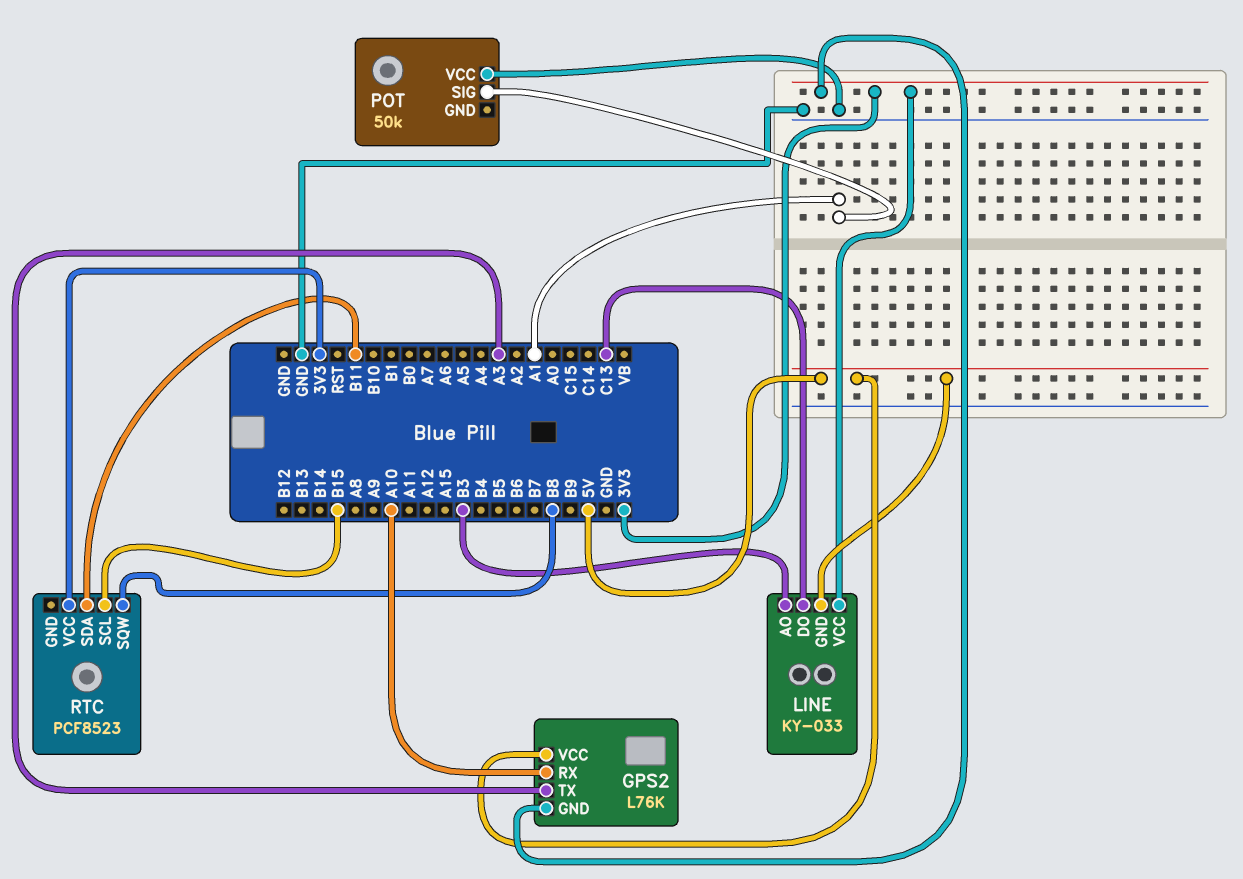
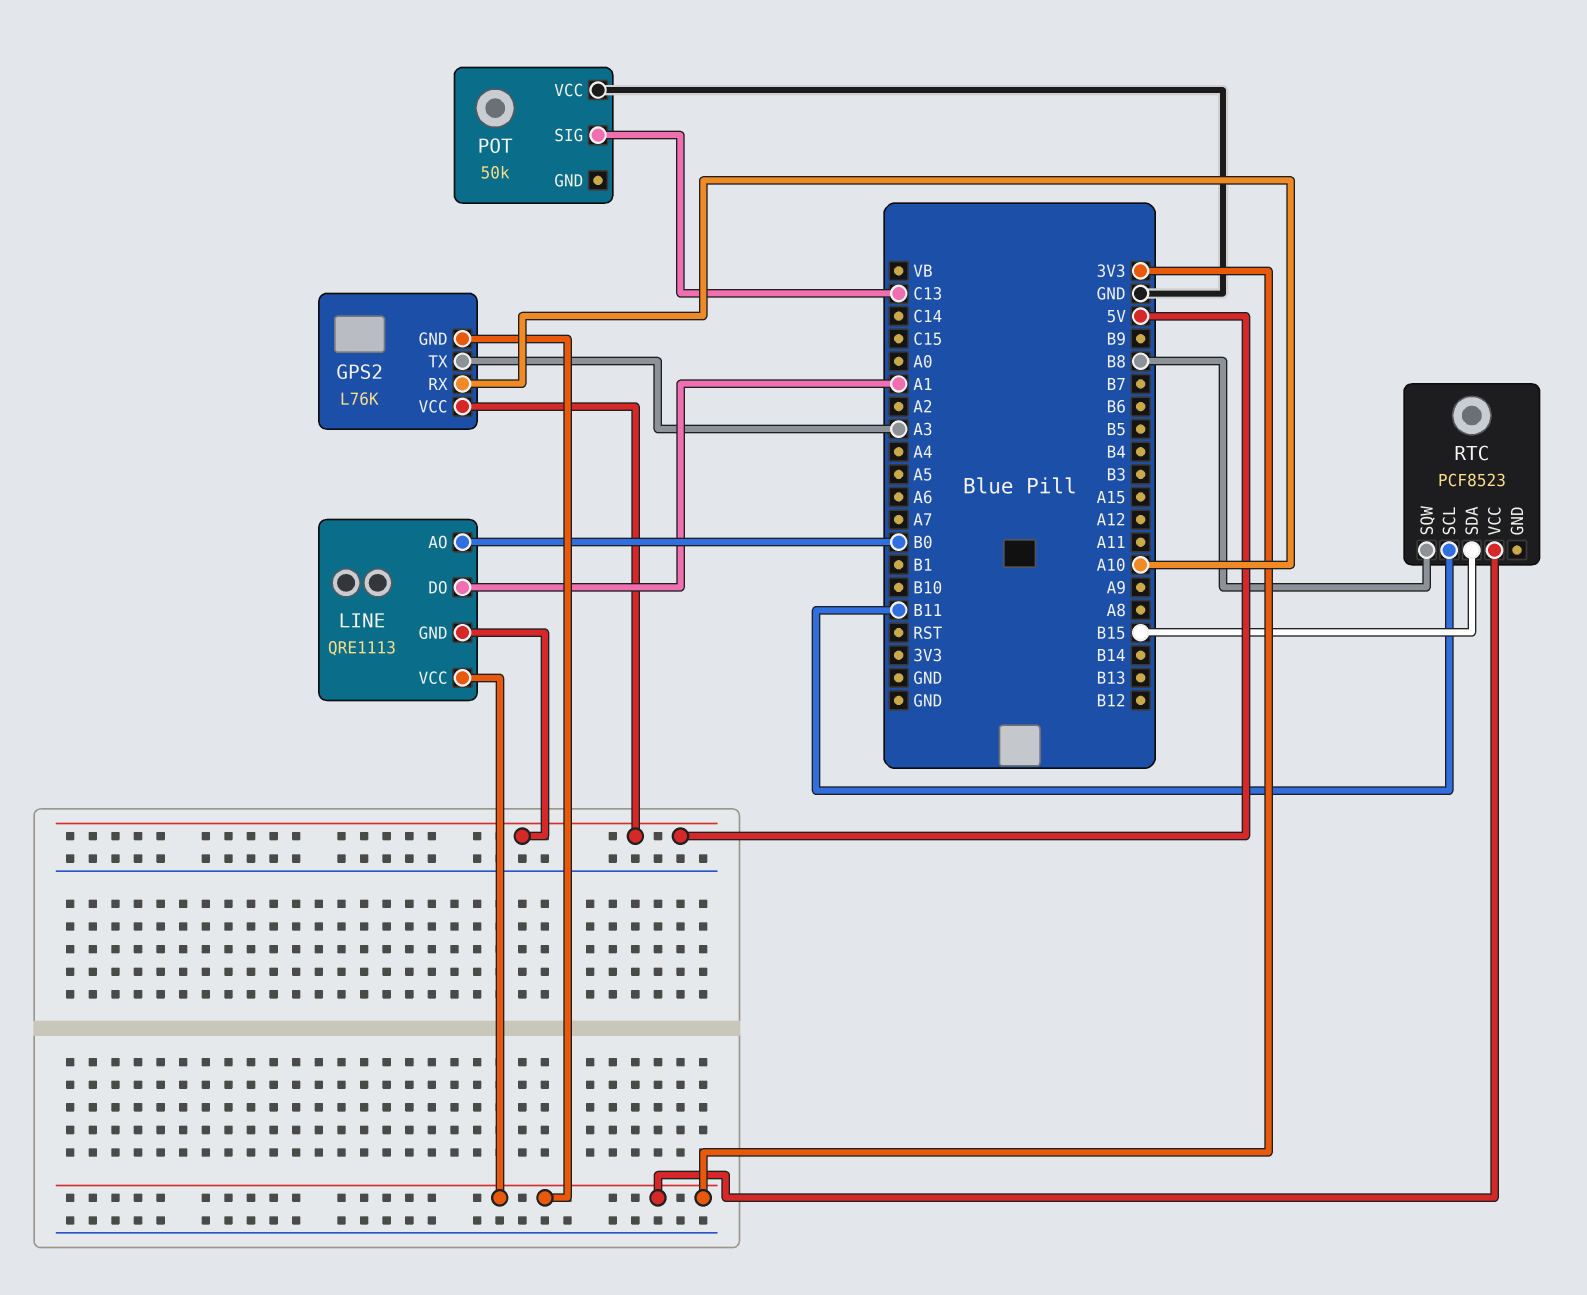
LINE: KY-033 -> QRE1113
LINE pin AO: B3 -> B0
LINE pin DO: C13 -> A1
POT pin SIG: A1 -> C13
RTC pin SCL: B15 -> B11
RTC pin SDA: B11 -> B15

